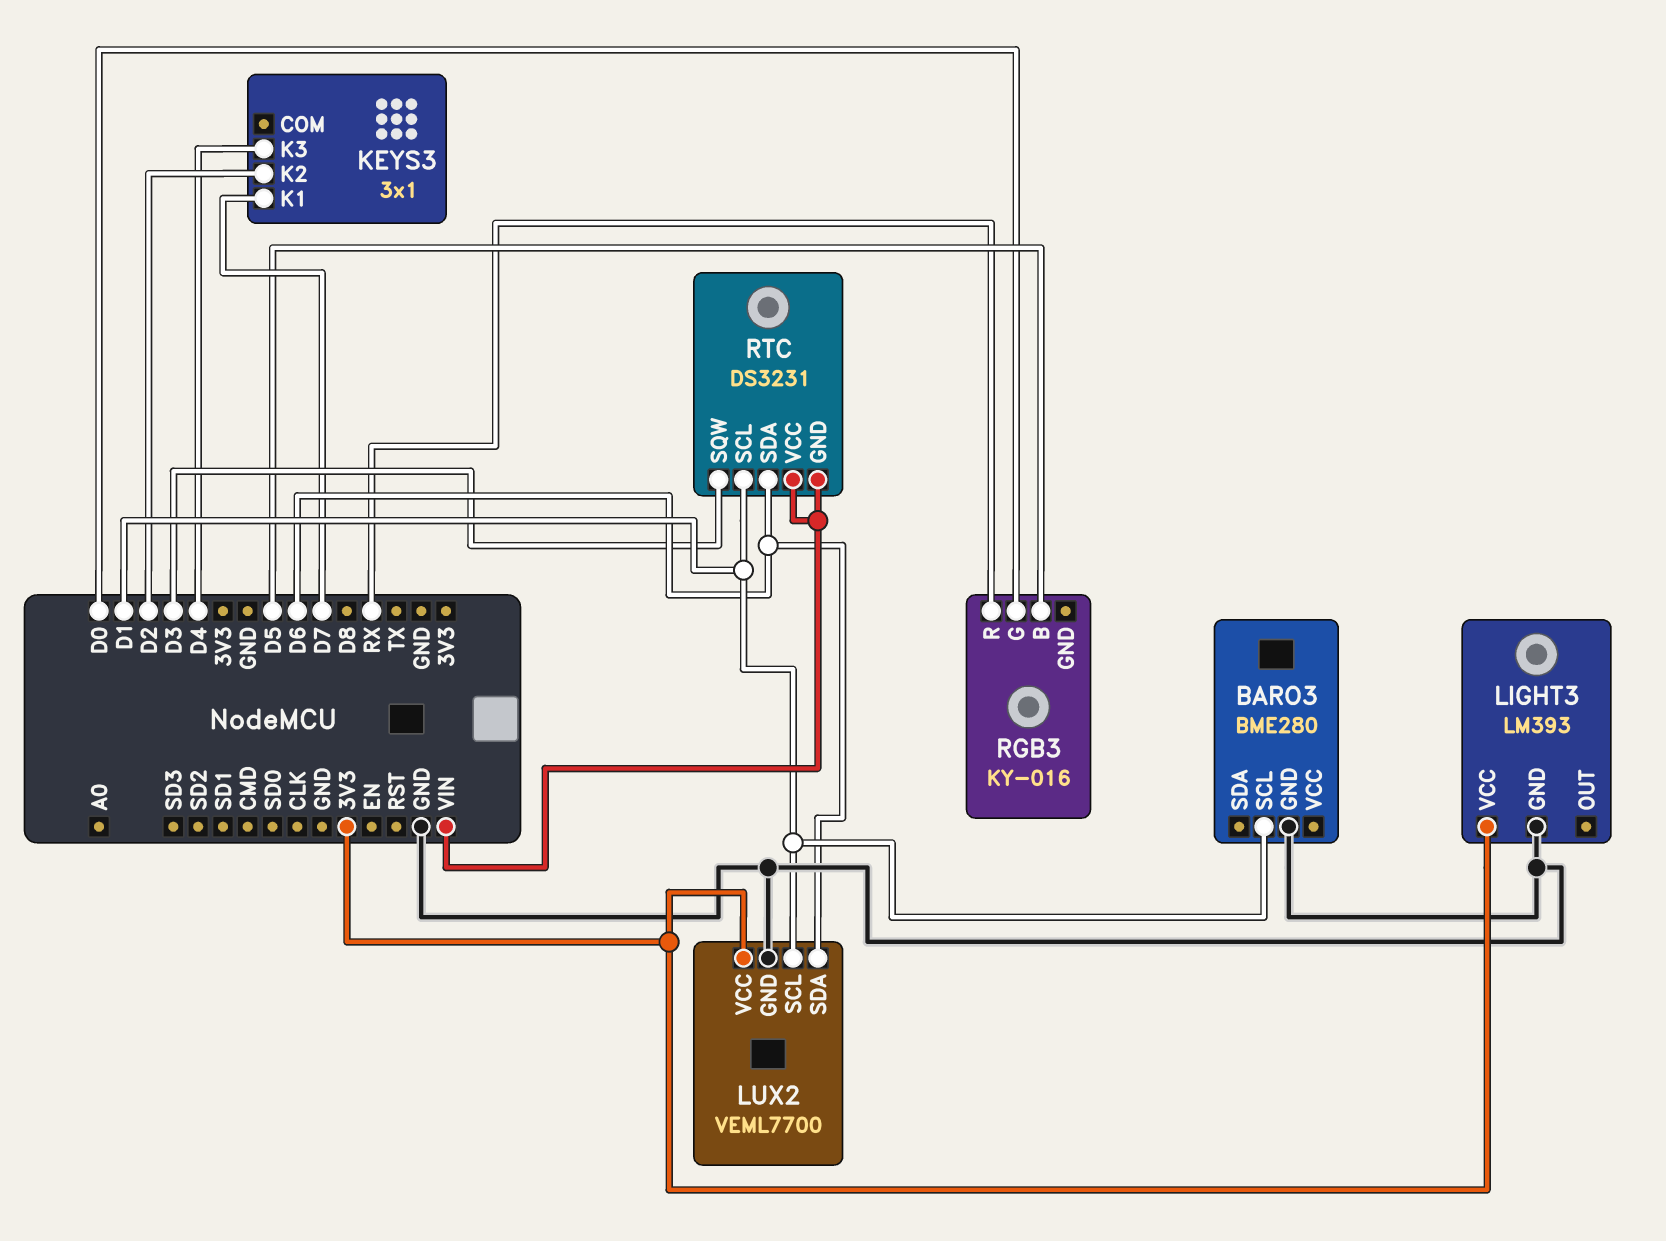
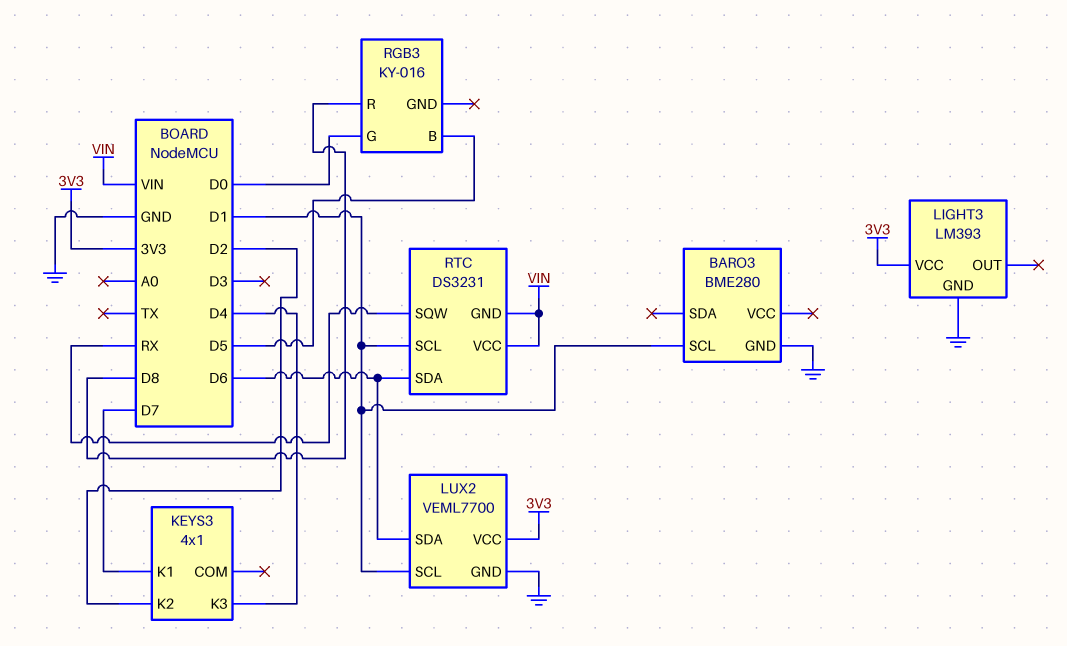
KEYS3: 3x1 -> 4x1
RGB3 pin R: RX -> D8
RTC pin SQW: D3 -> RX

